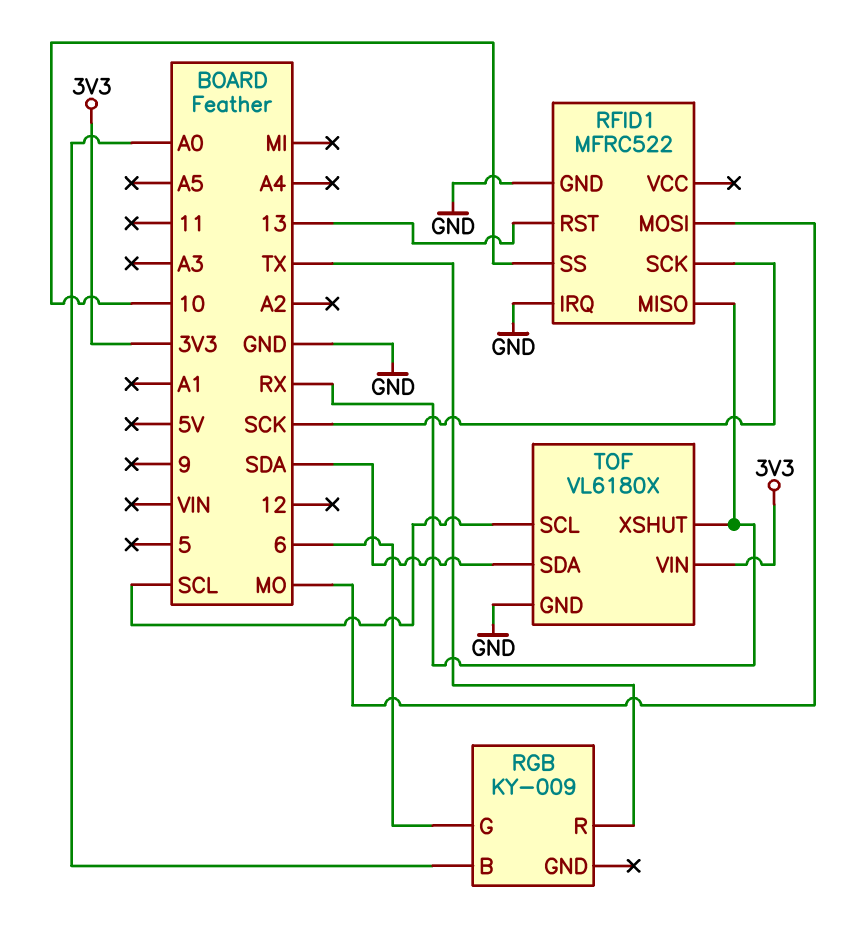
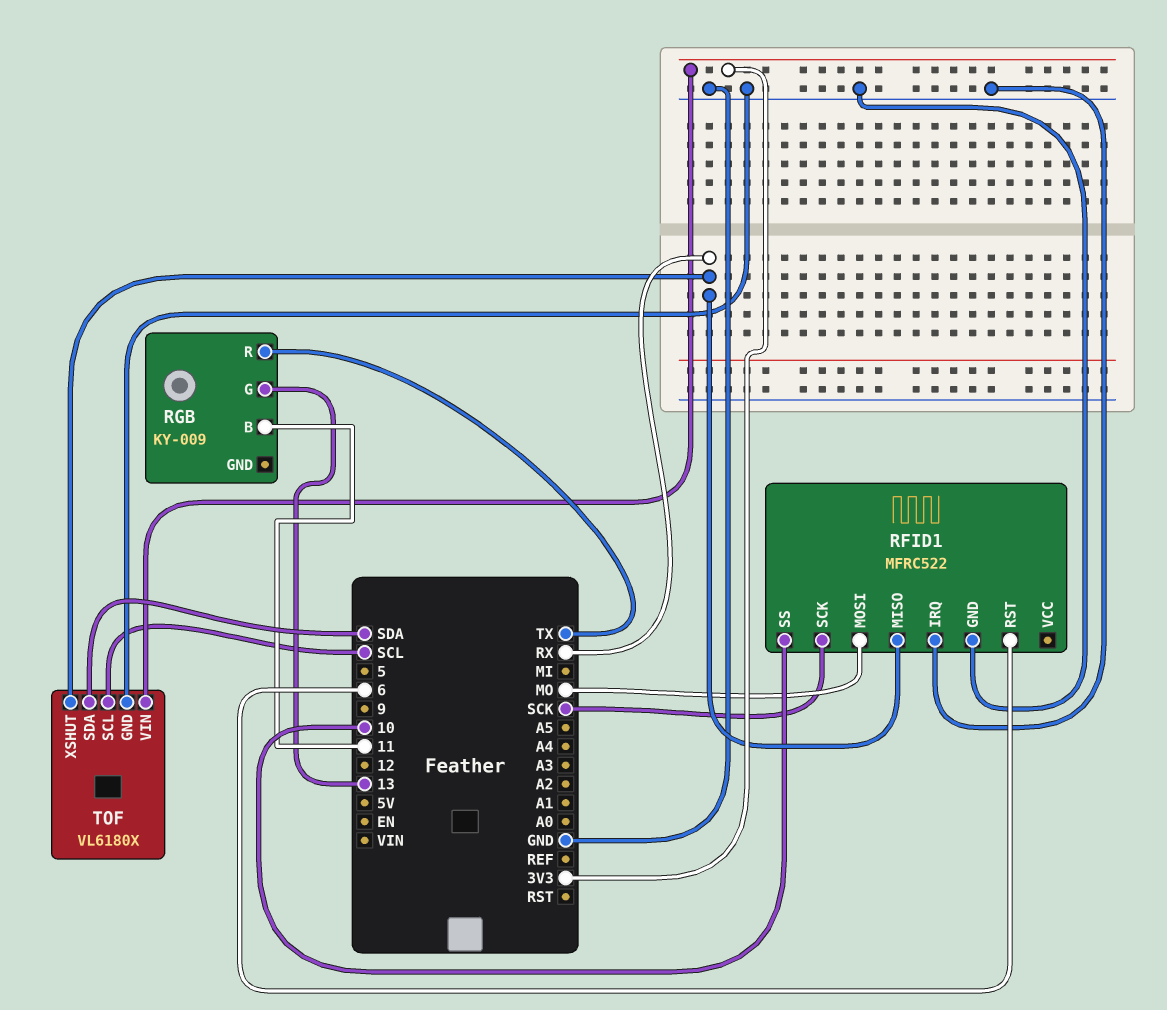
RFID1 pin RST: 13 -> 6
RGB pin B: A0 -> 11
RGB pin G: 6 -> 13

